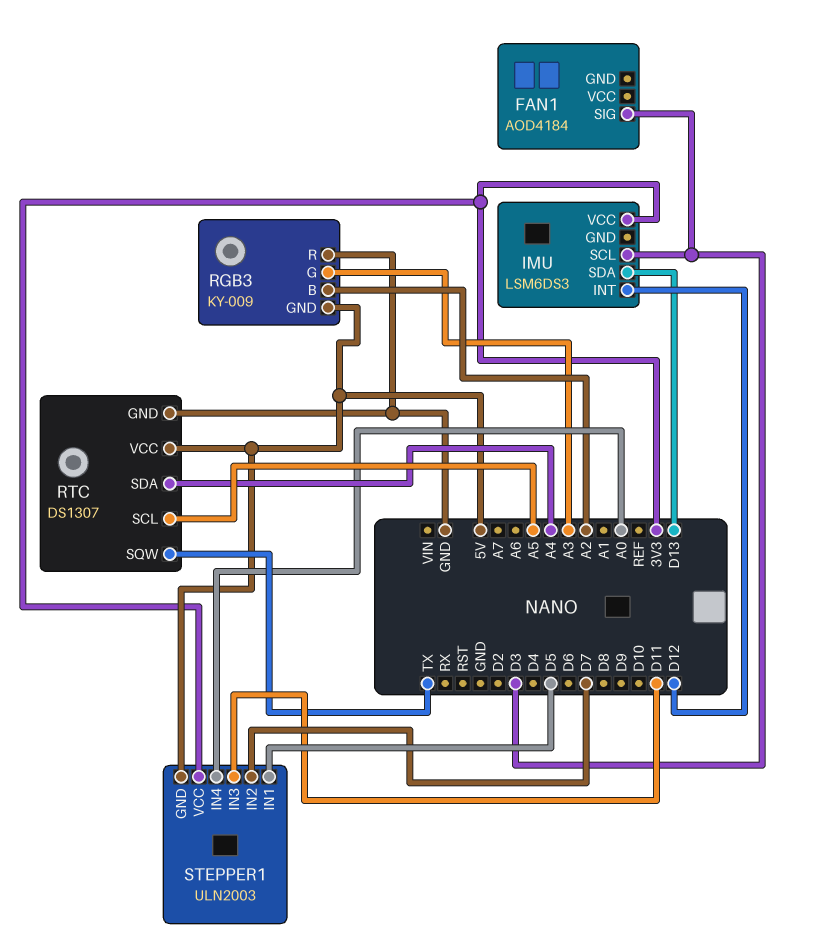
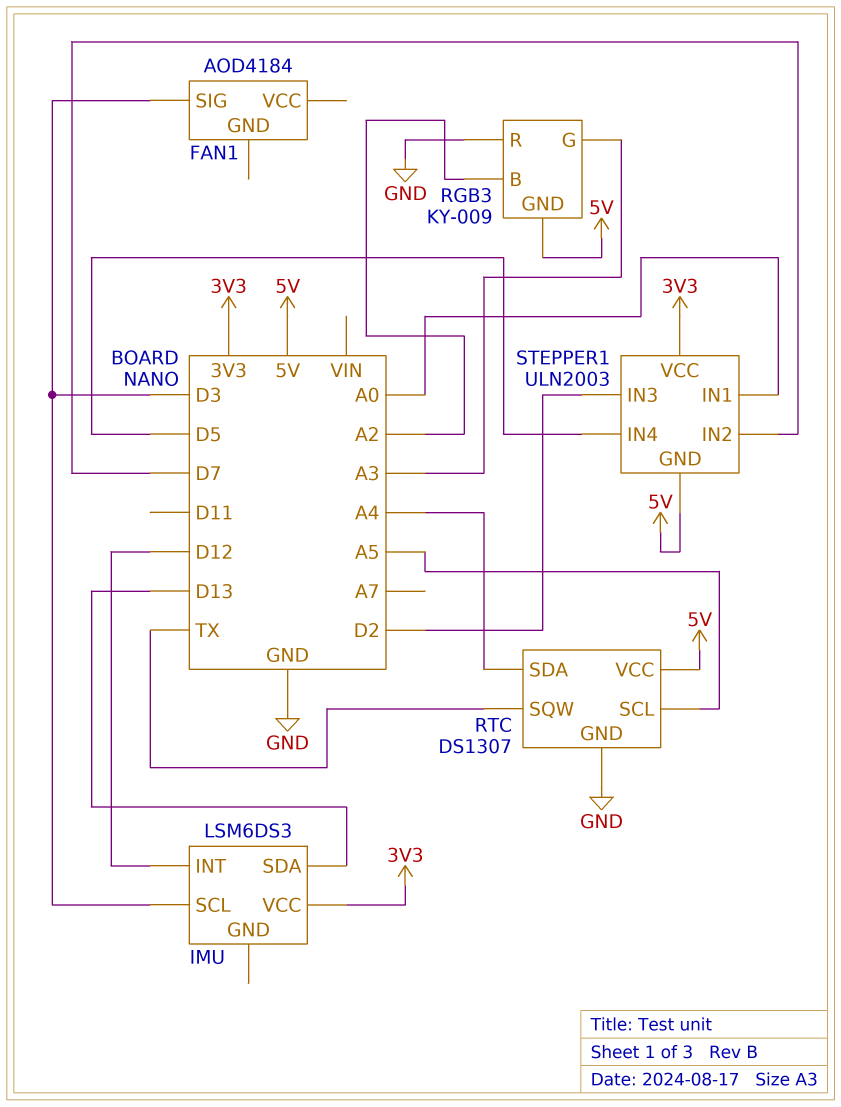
STEPPER1 pin IN1: D5 -> A0
STEPPER1 pin IN3: D11 -> D2
STEPPER1 pin IN4: A0 -> D5

